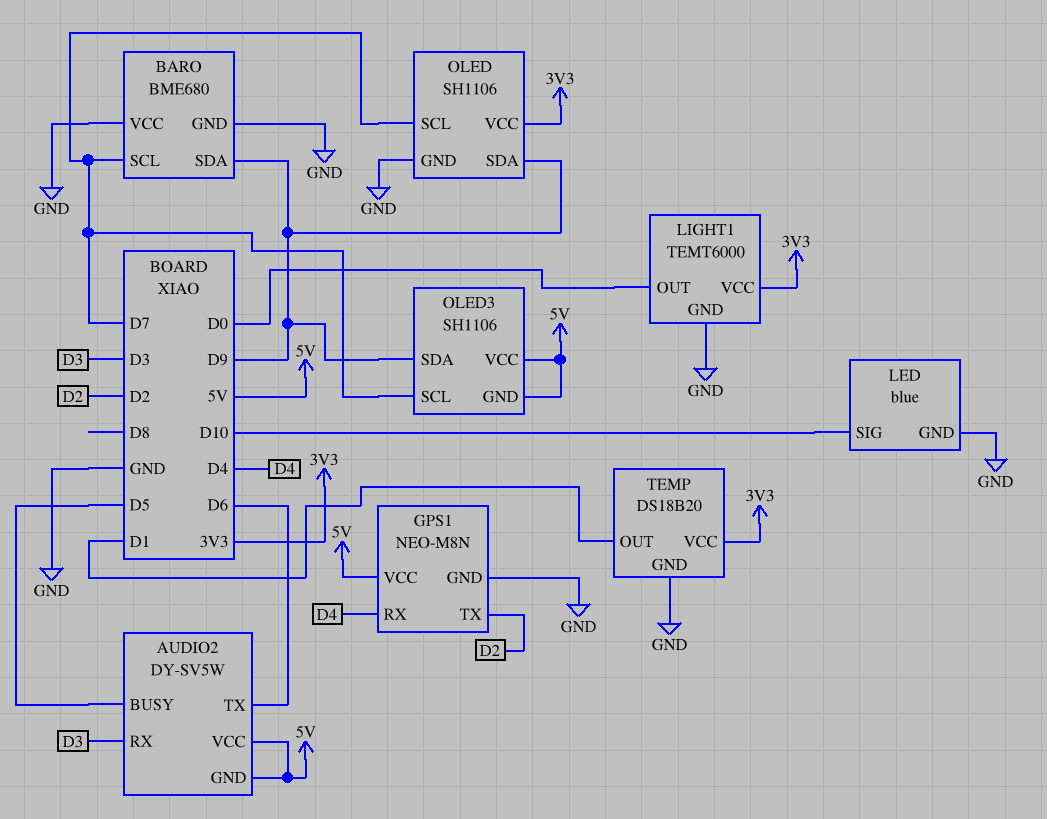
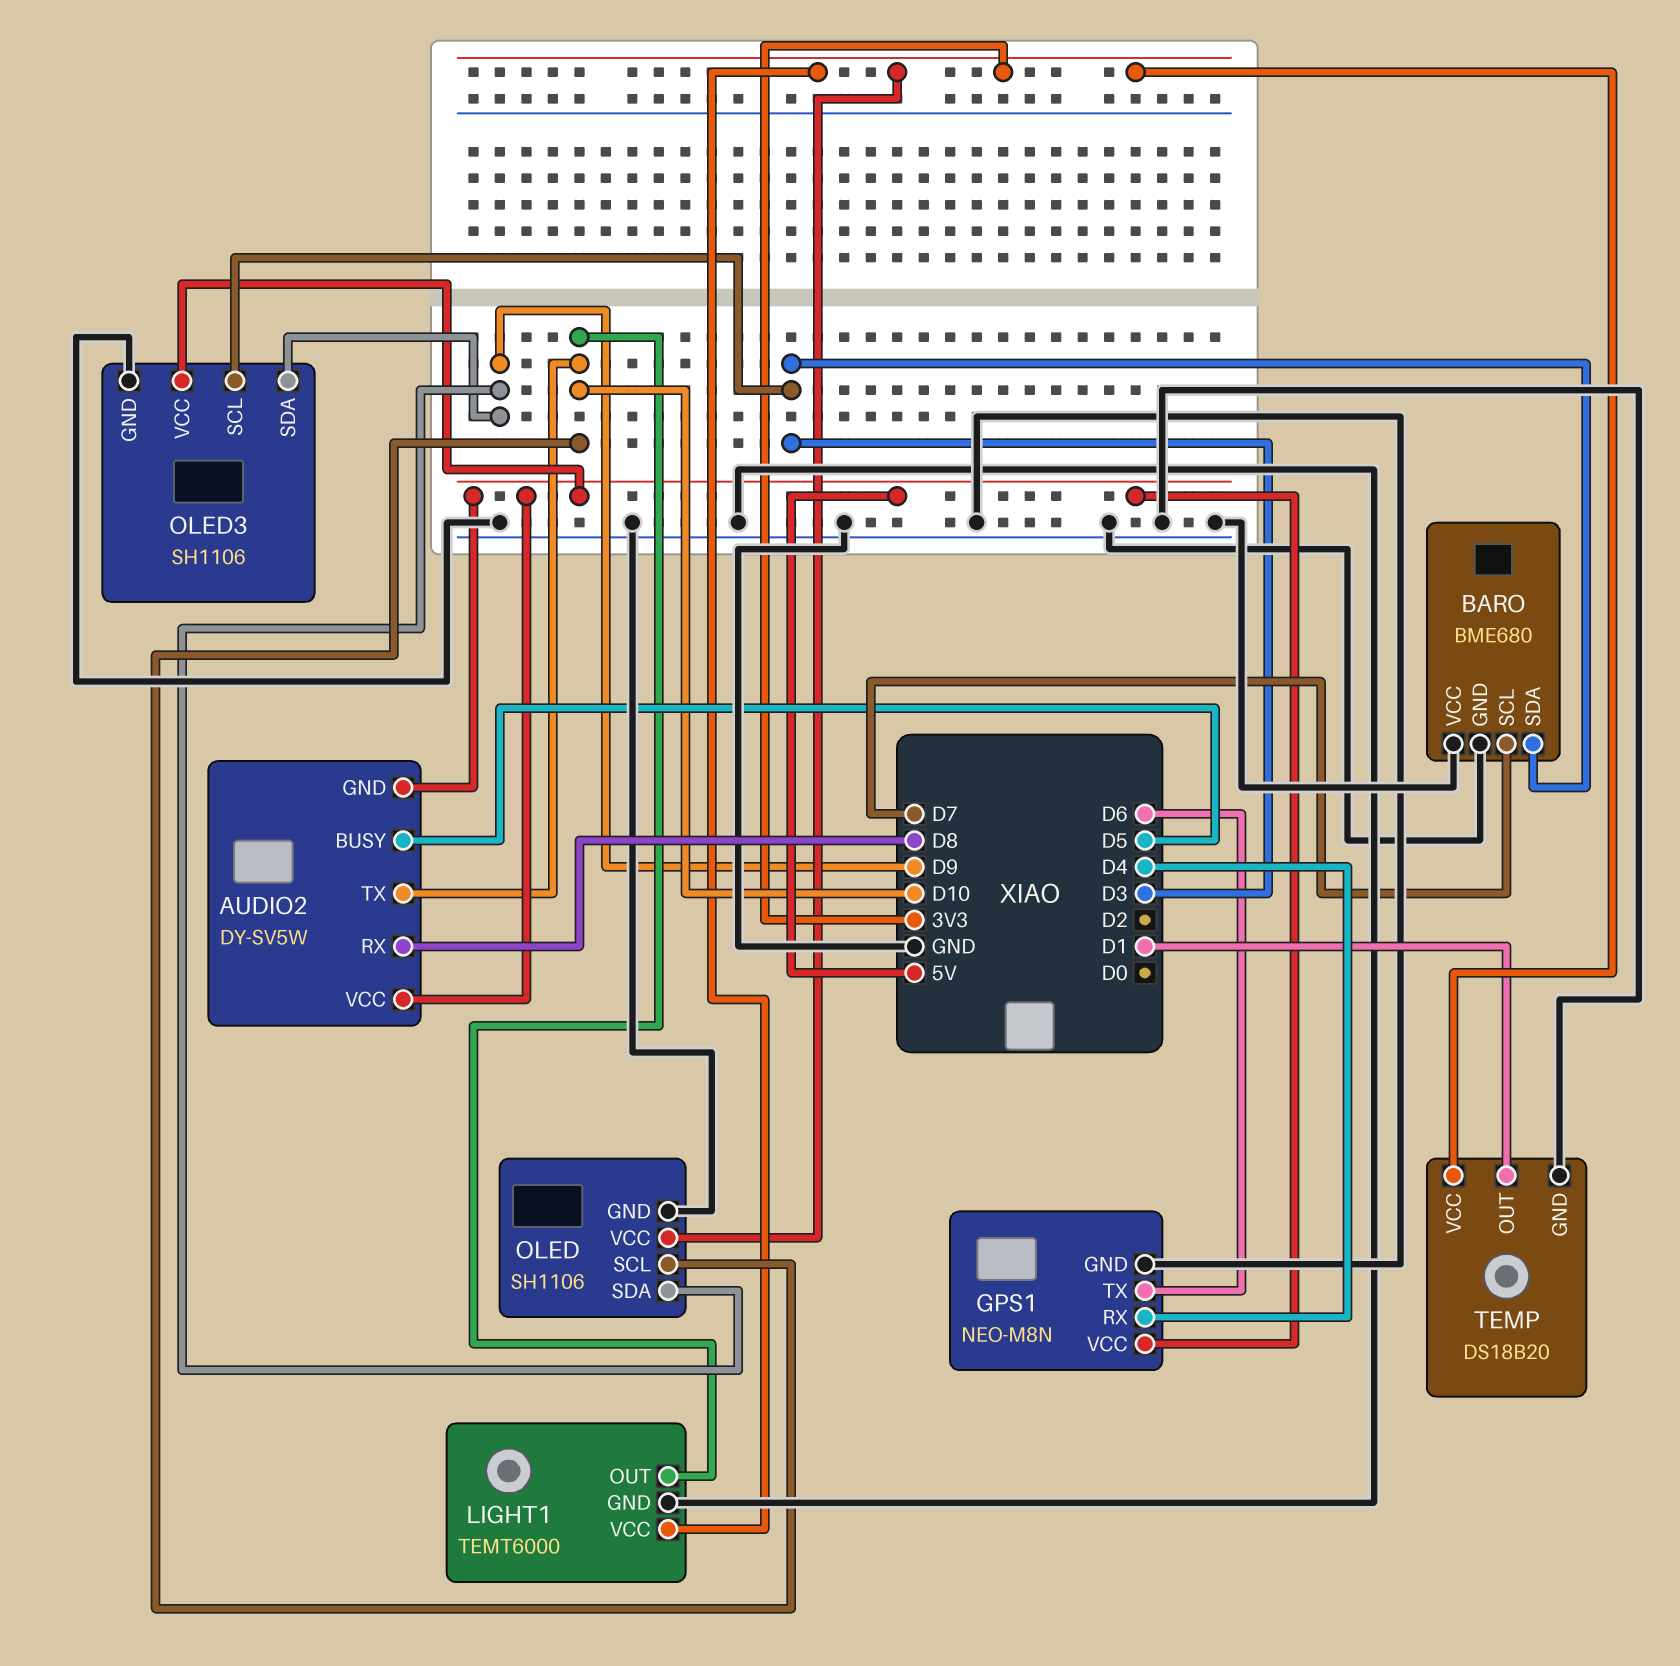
AUDIO2 pin RX: D3 -> D8
AUDIO2 pin TX: D6 -> D10
BARO pin SDA: D9 -> D3
GPS1 pin TX: D2 -> D6
LED: blue -> none
LED pin GND: GND -> none
LED pin SIG: D10 -> none
LIGHT1 pin OUT: D0 -> D10
OLED pin SCL: D7 -> D10
OLED3 pin GND: 5V -> GND
OLED3 pin SCL: D7 -> D3

